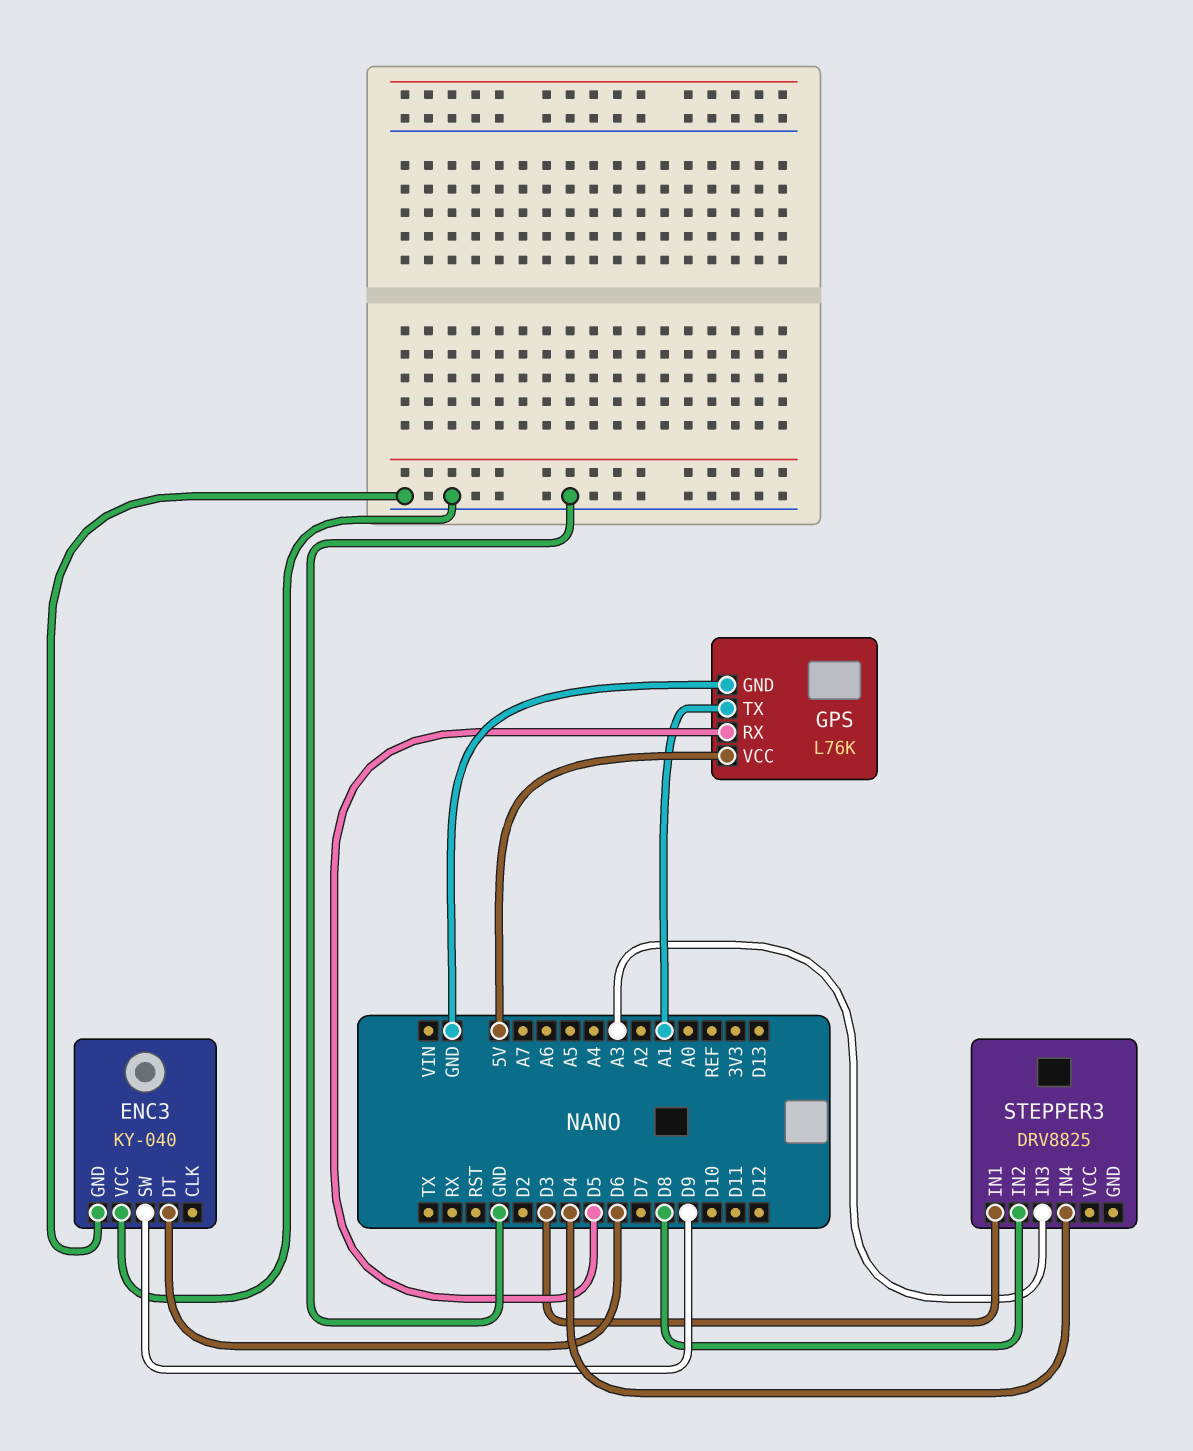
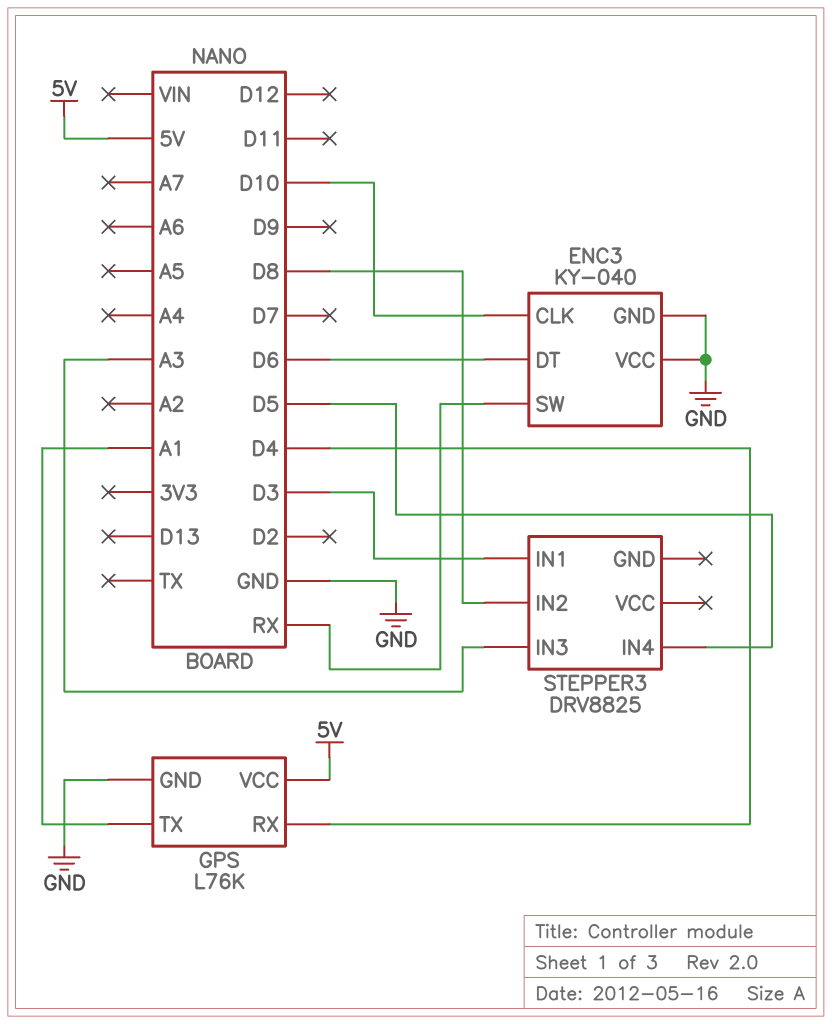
ENC3 pin CLK: none -> D10
ENC3 pin SW: D9 -> RX
GPS pin RX: D5 -> D4
STEPPER3 pin IN4: D4 -> D5

